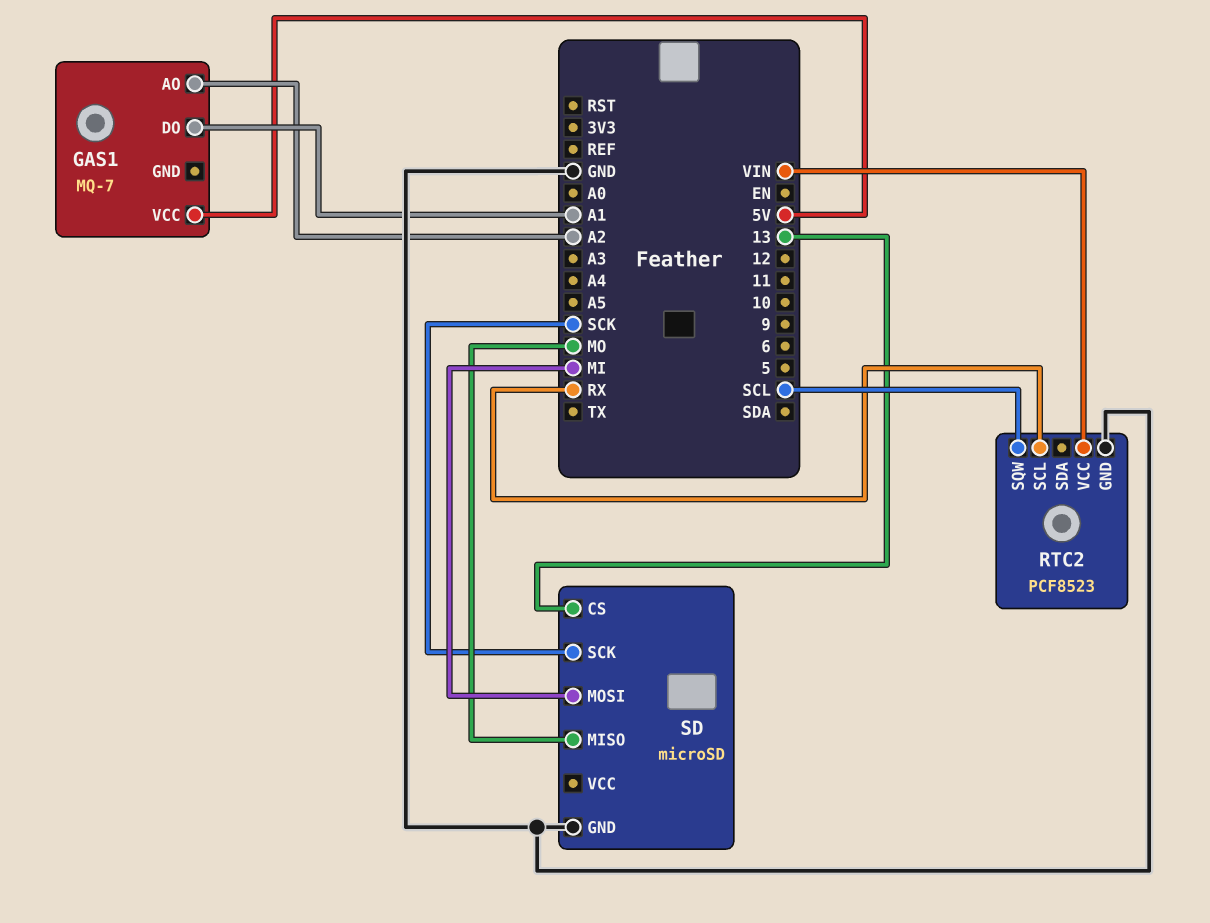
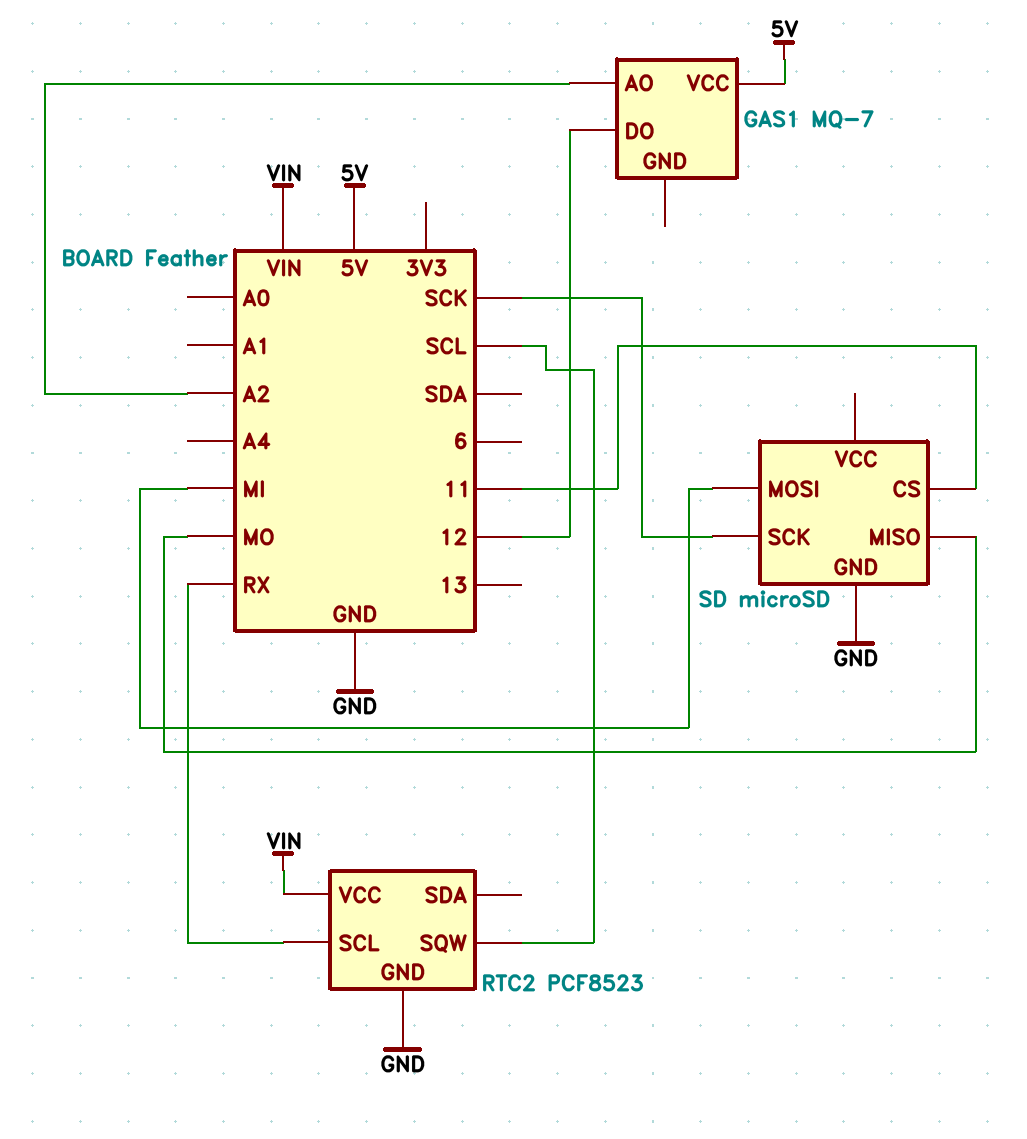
GAS1 pin DO: A1 -> 12
SD pin CS: 13 -> 11

